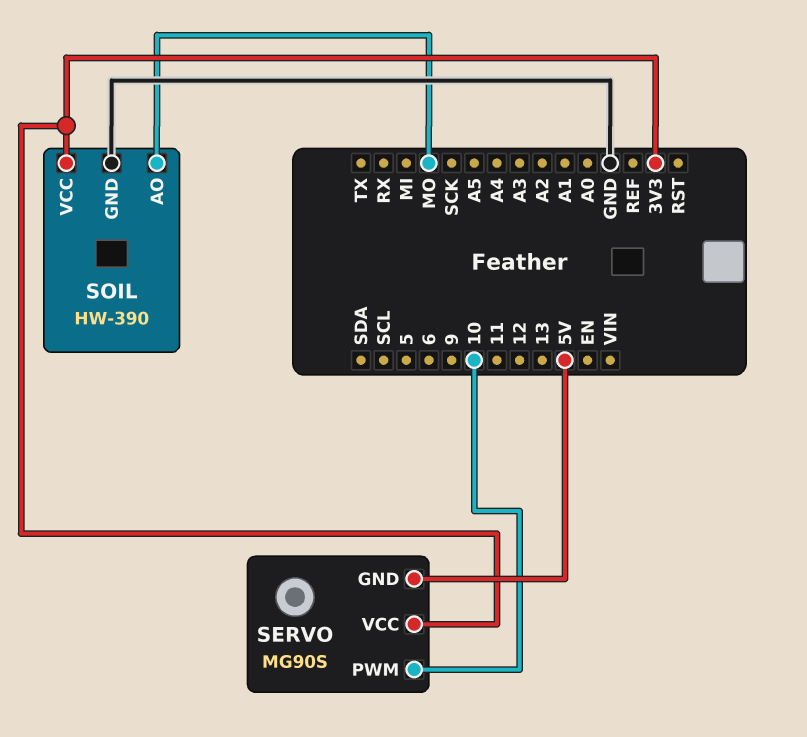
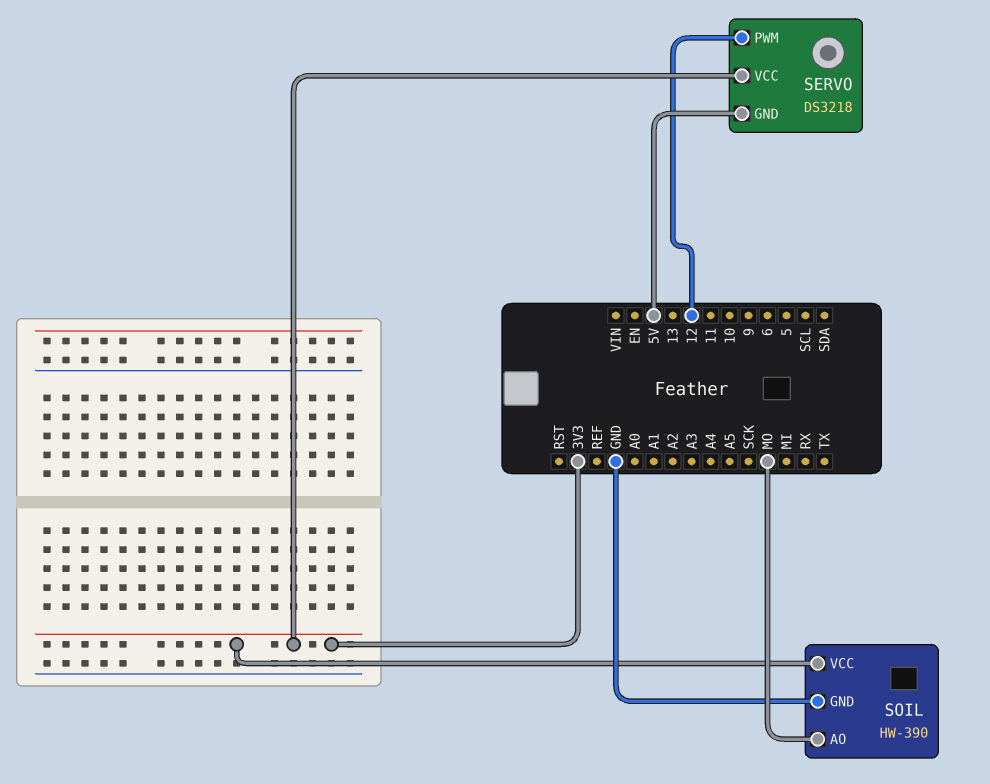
SERVO: MG90S -> DS3218
SERVO pin PWM: 10 -> 12

